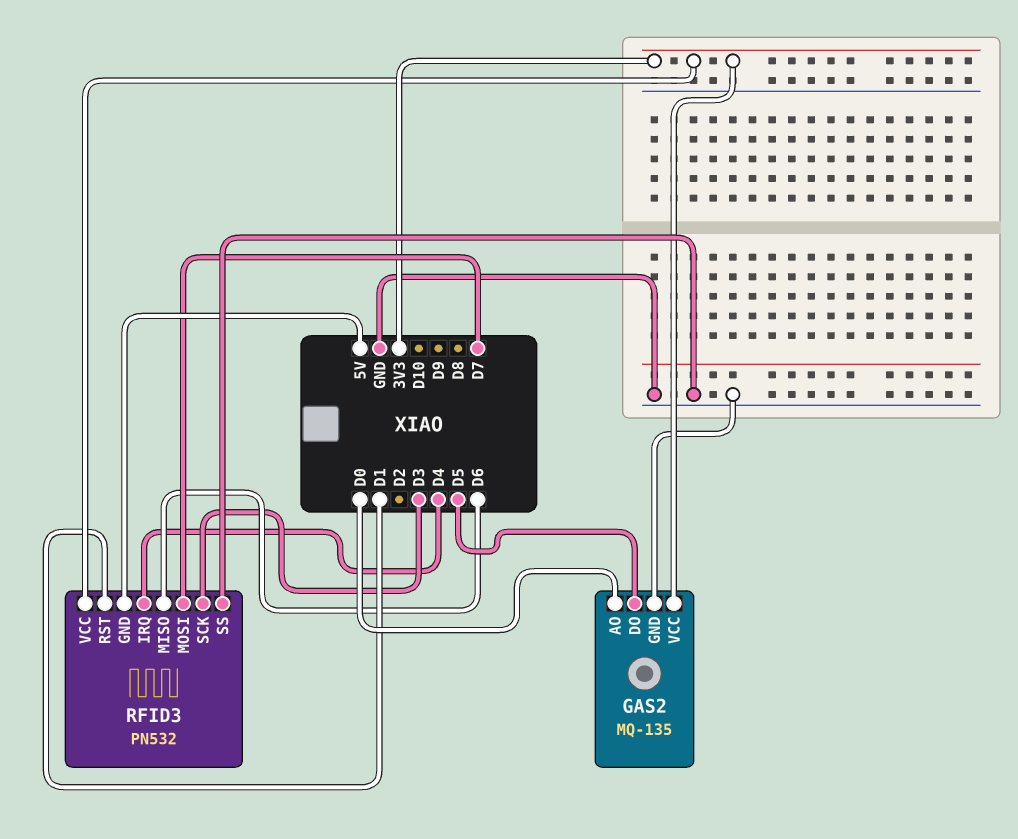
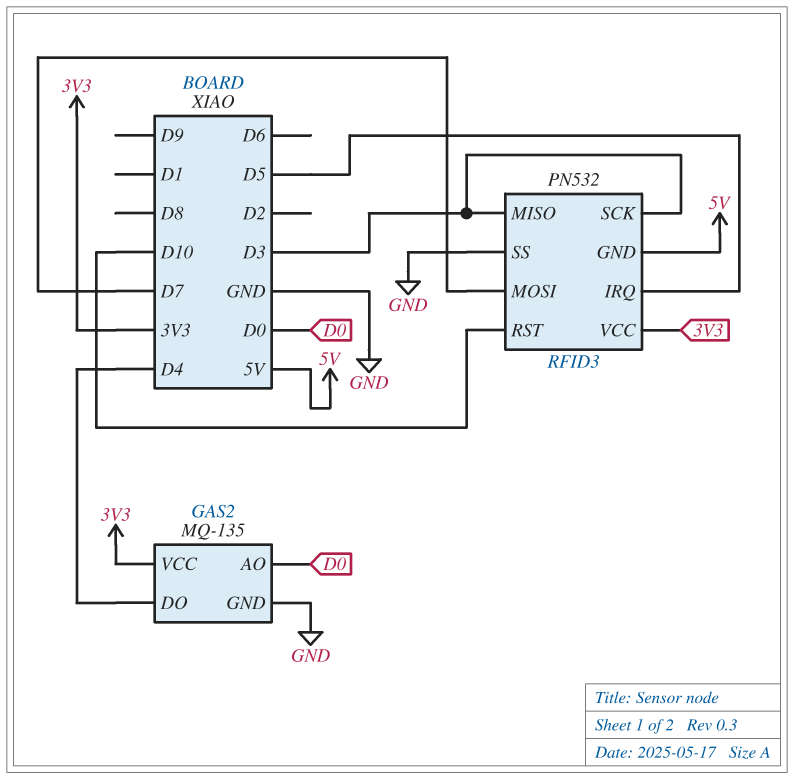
GAS2 pin DO: D5 -> D4
RFID3 pin IRQ: D4 -> D5
RFID3 pin MISO: D6 -> D3
RFID3 pin RST: D1 -> D10

